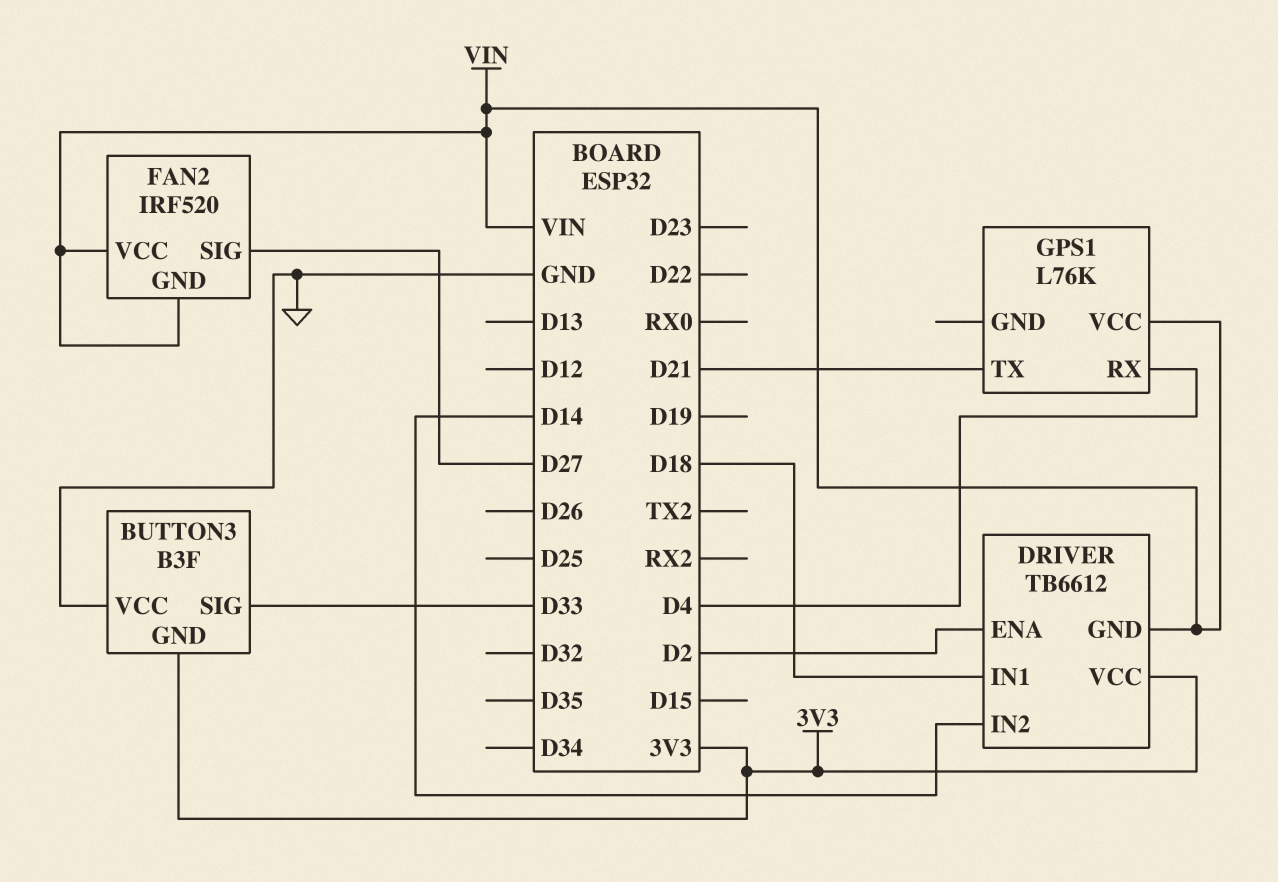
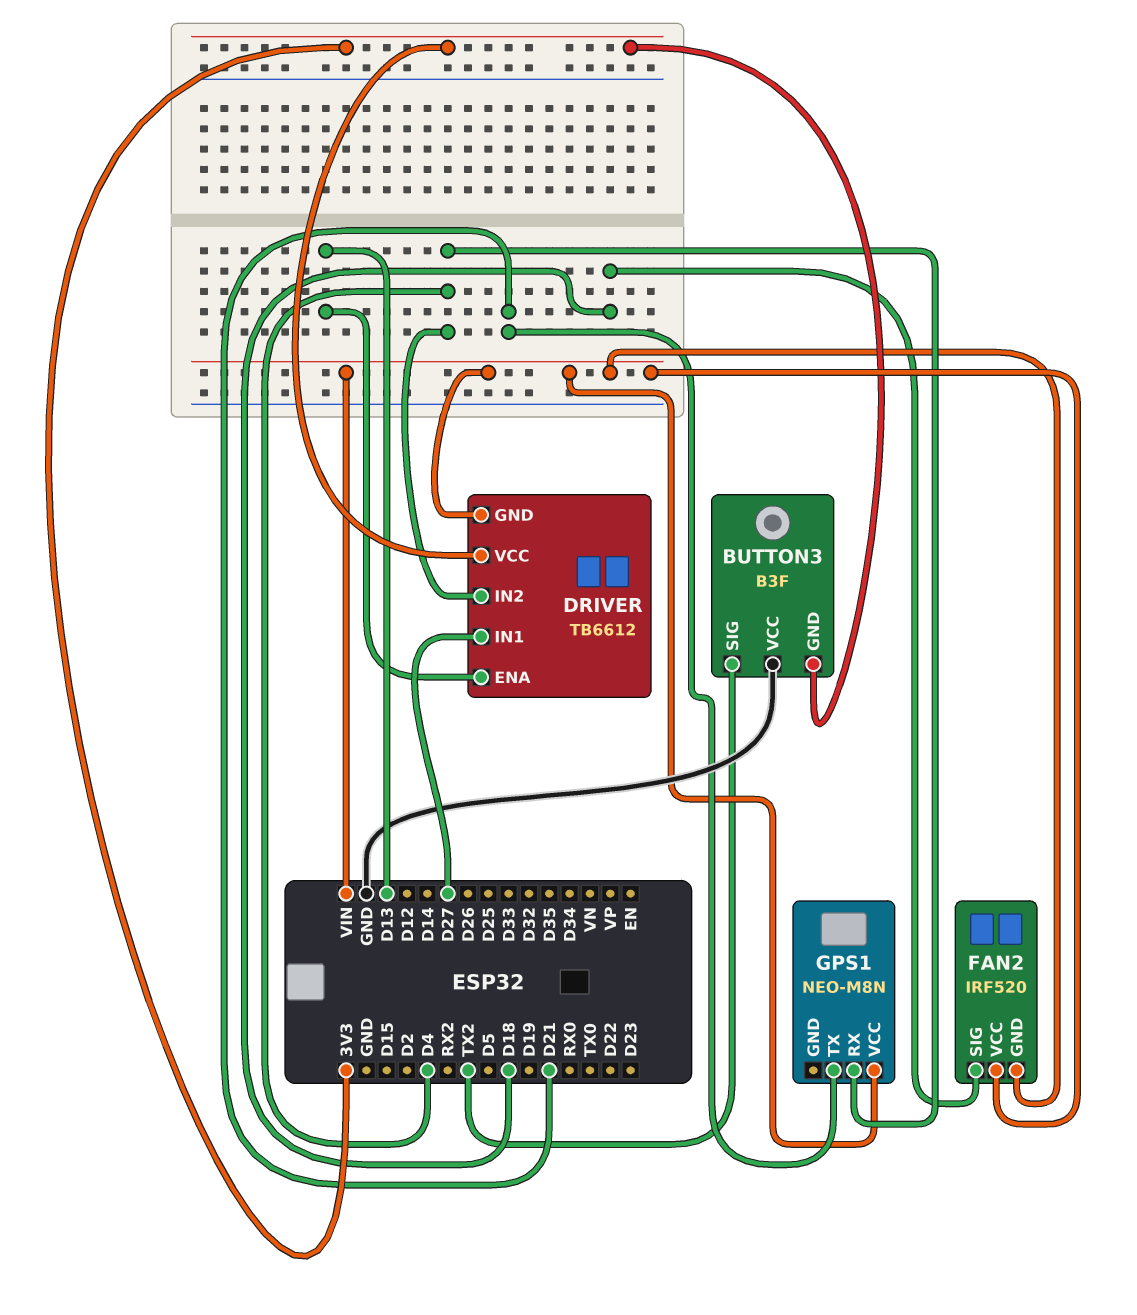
BUTTON3 pin SIG: D33 -> TX2
DRIVER pin ENA: D2 -> D13
DRIVER pin IN1: D18 -> D27
DRIVER pin IN2: D14 -> D4
FAN2 pin SIG: D27 -> D18
GPS1: L76K -> NEO-M8N

